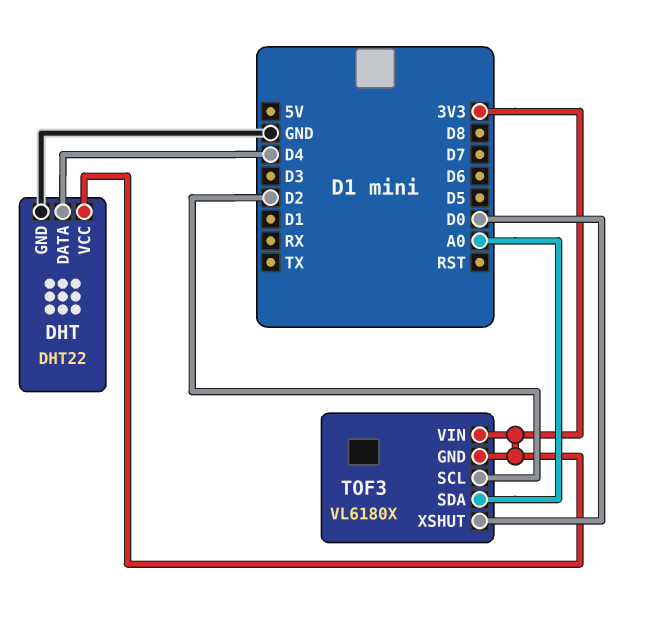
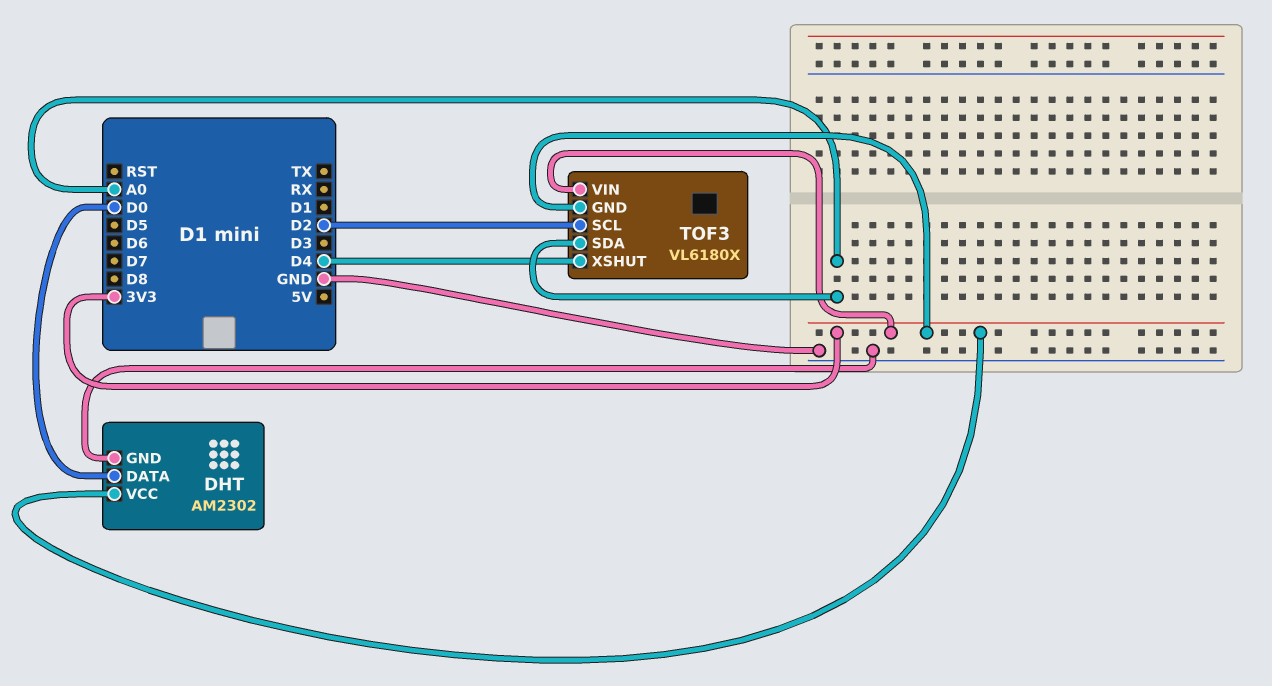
DHT: DHT22 -> AM2302
DHT pin DATA: D4 -> D0
TOF3 pin XSHUT: D0 -> D4

